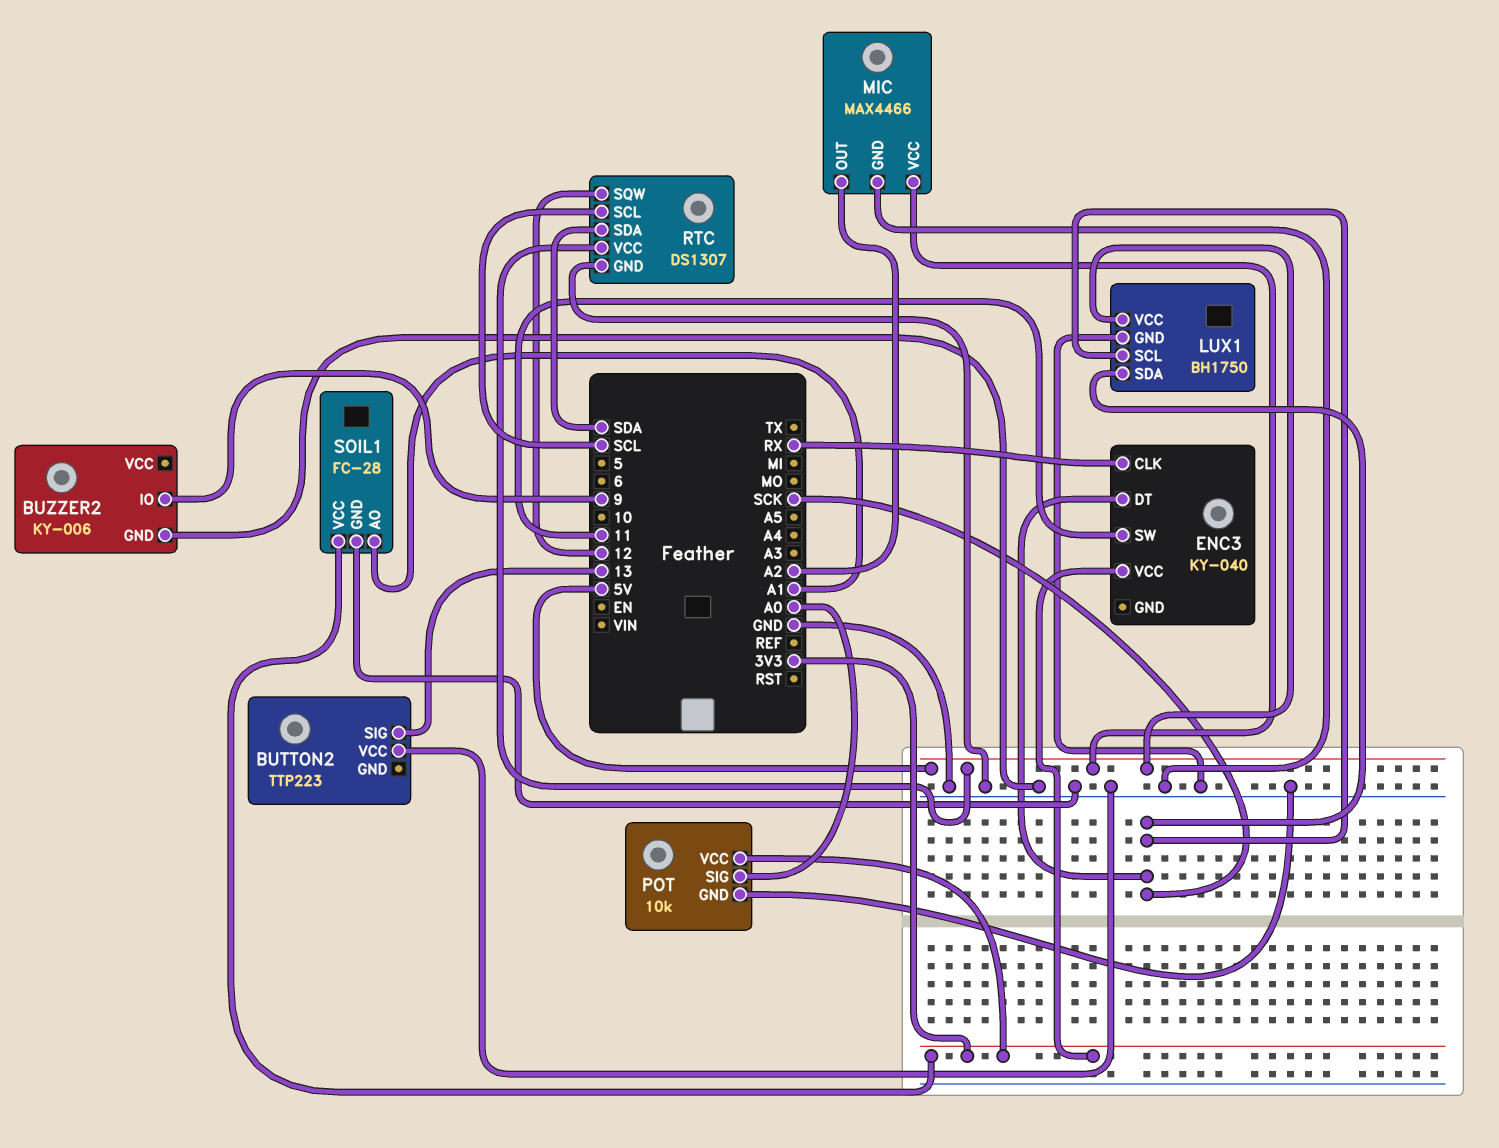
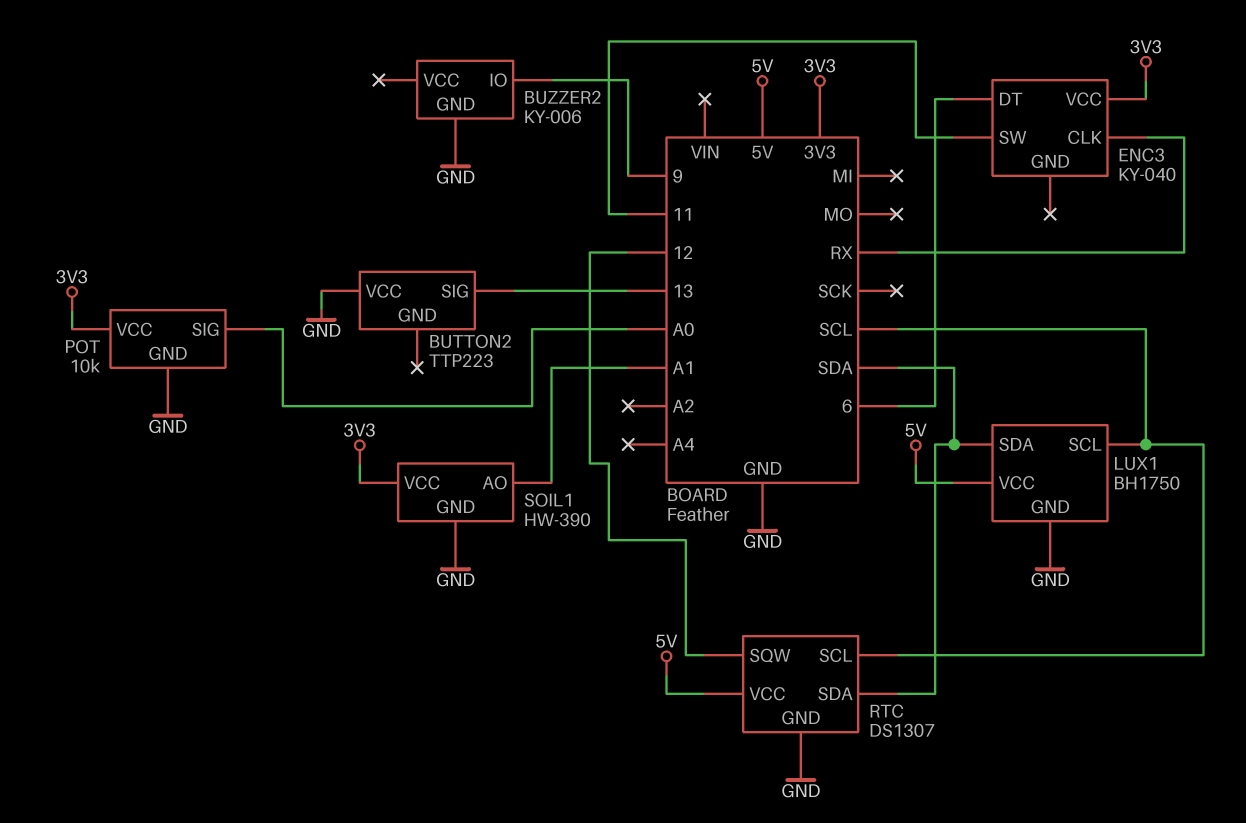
ENC3 pin DT: SCK -> 6
LUX1 pin SCL: SCK -> SCL
LUX1 pin SDA: SCK -> SDA
MIC: MAX4466 -> none
MIC pin GND: GND -> none
MIC pin OUT: A2 -> none
MIC pin VCC: 5V -> none
SOIL1: FC-28 -> HW-390

